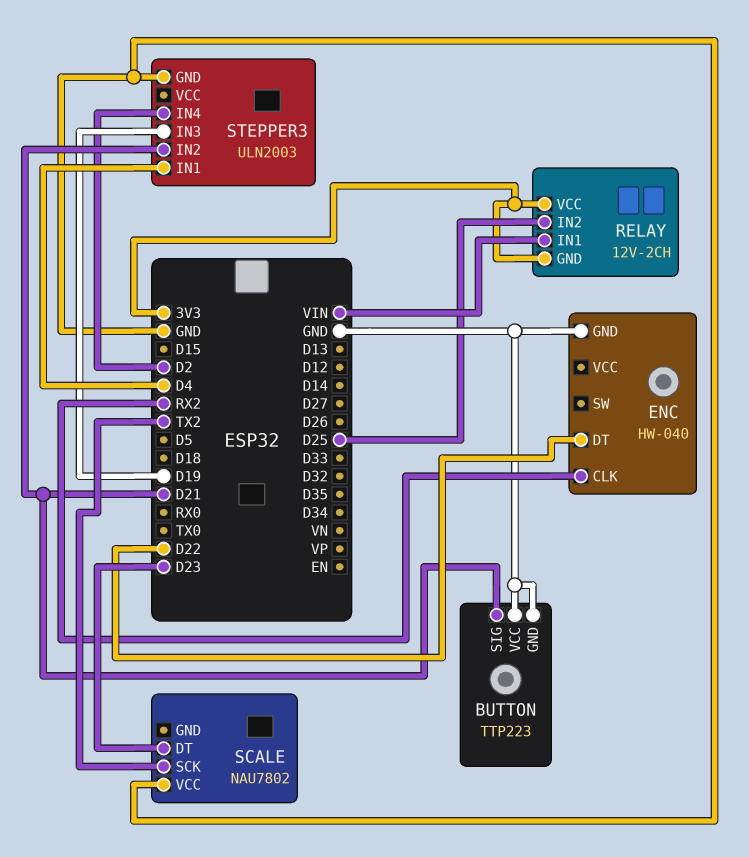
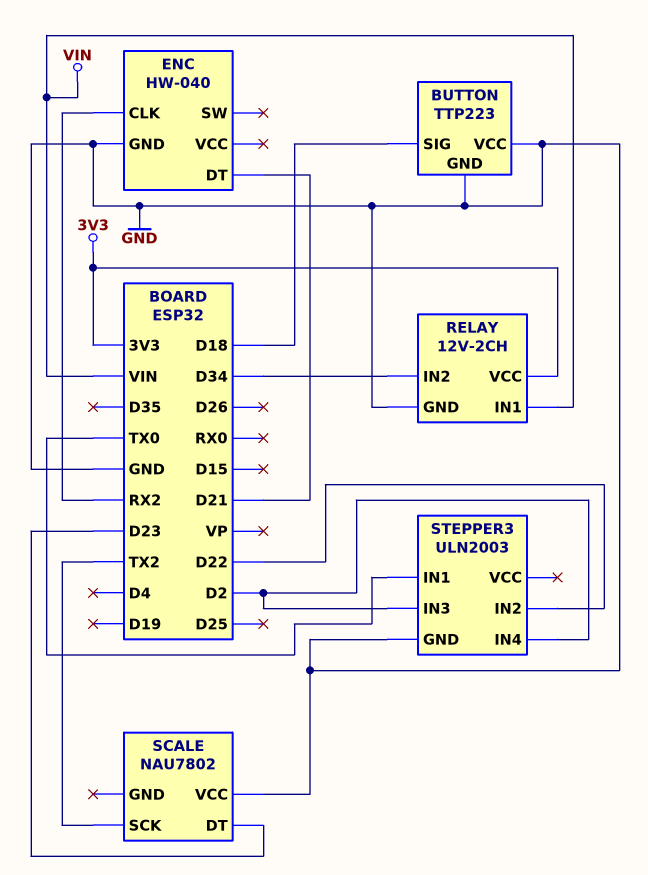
BUTTON pin SIG: D21 -> D18
ENC pin DT: D22 -> D21
RELAY pin GND: 3V3 -> GND
RELAY pin IN2: D25 -> D34
STEPPER3 pin IN1: D4 -> TX0
STEPPER3 pin IN2: D21 -> D22
STEPPER3 pin IN3: D19 -> D2

